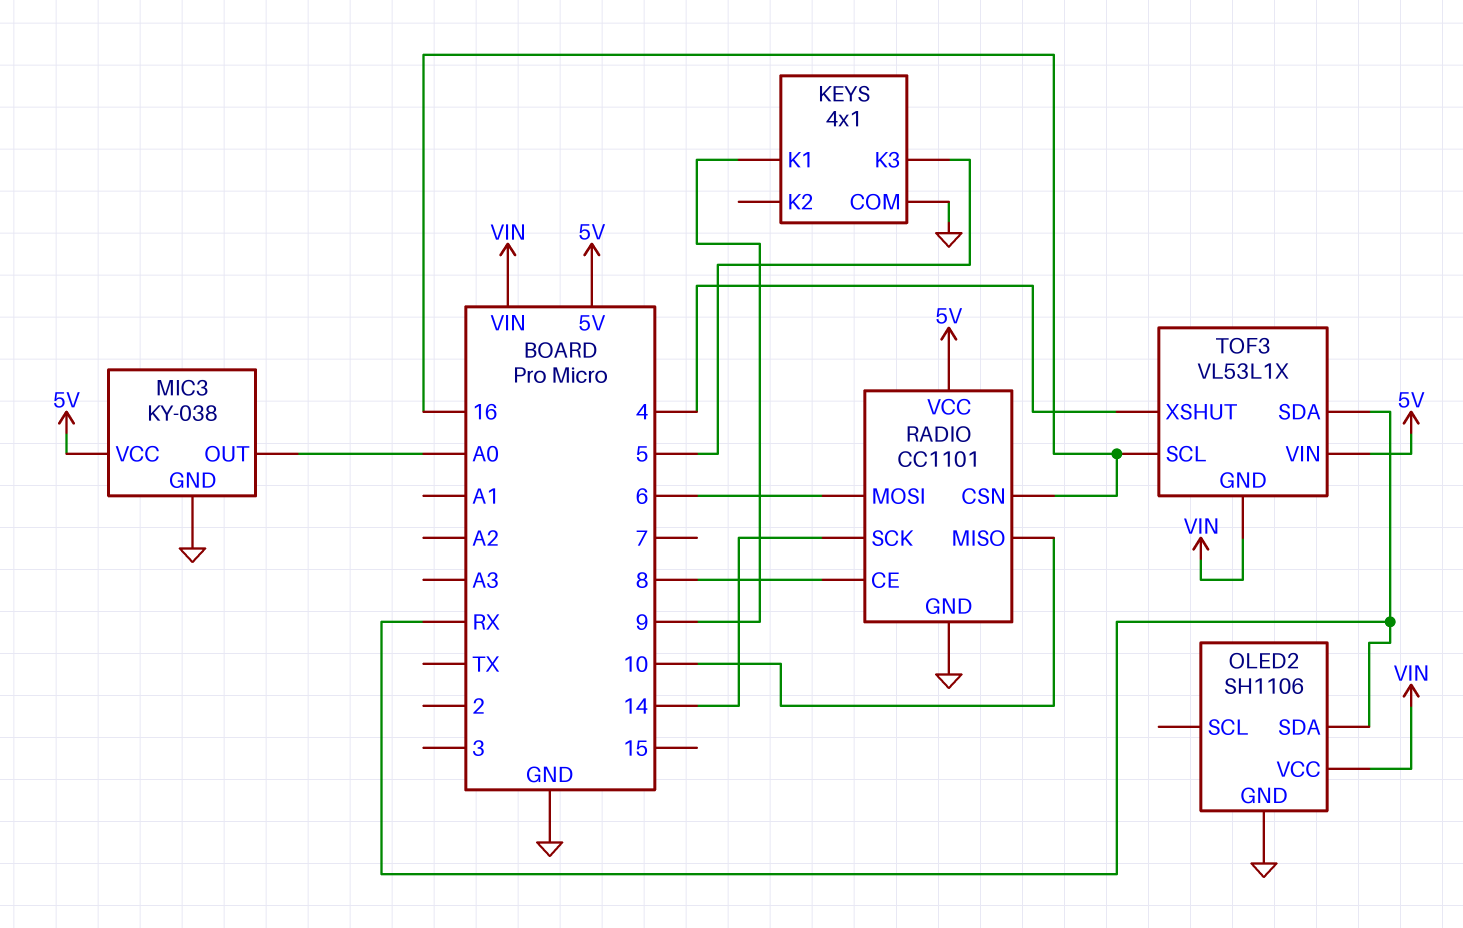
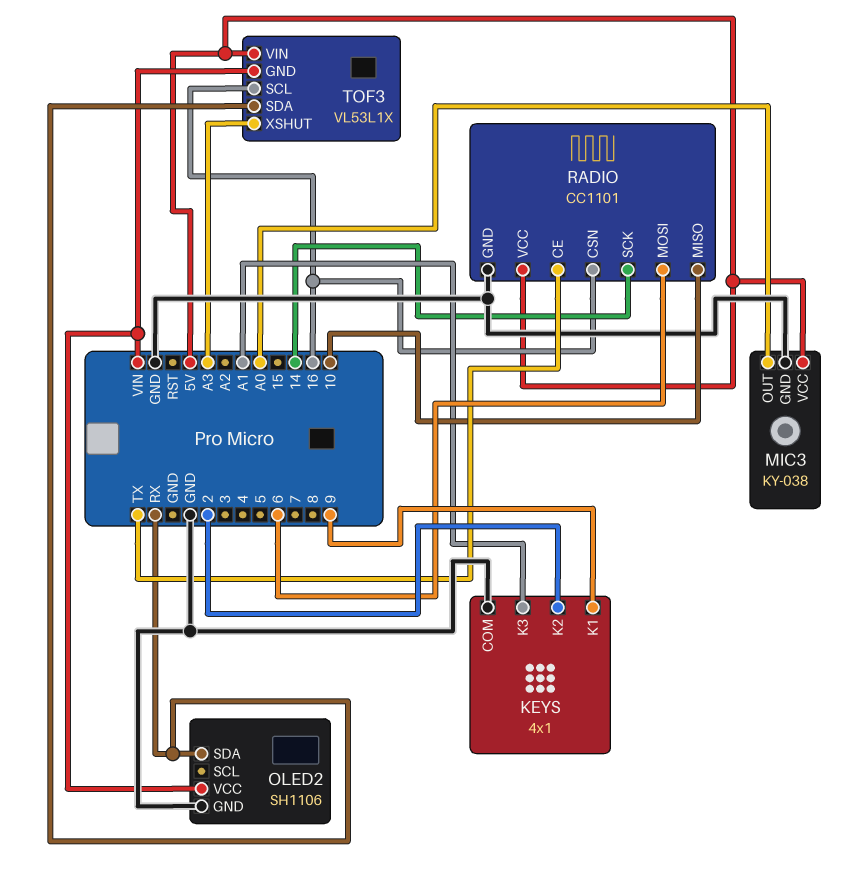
KEYS pin K2: none -> 2
KEYS pin K3: 5 -> A1
RADIO pin CE: 8 -> TX
TOF3 pin XSHUT: 4 -> A3

